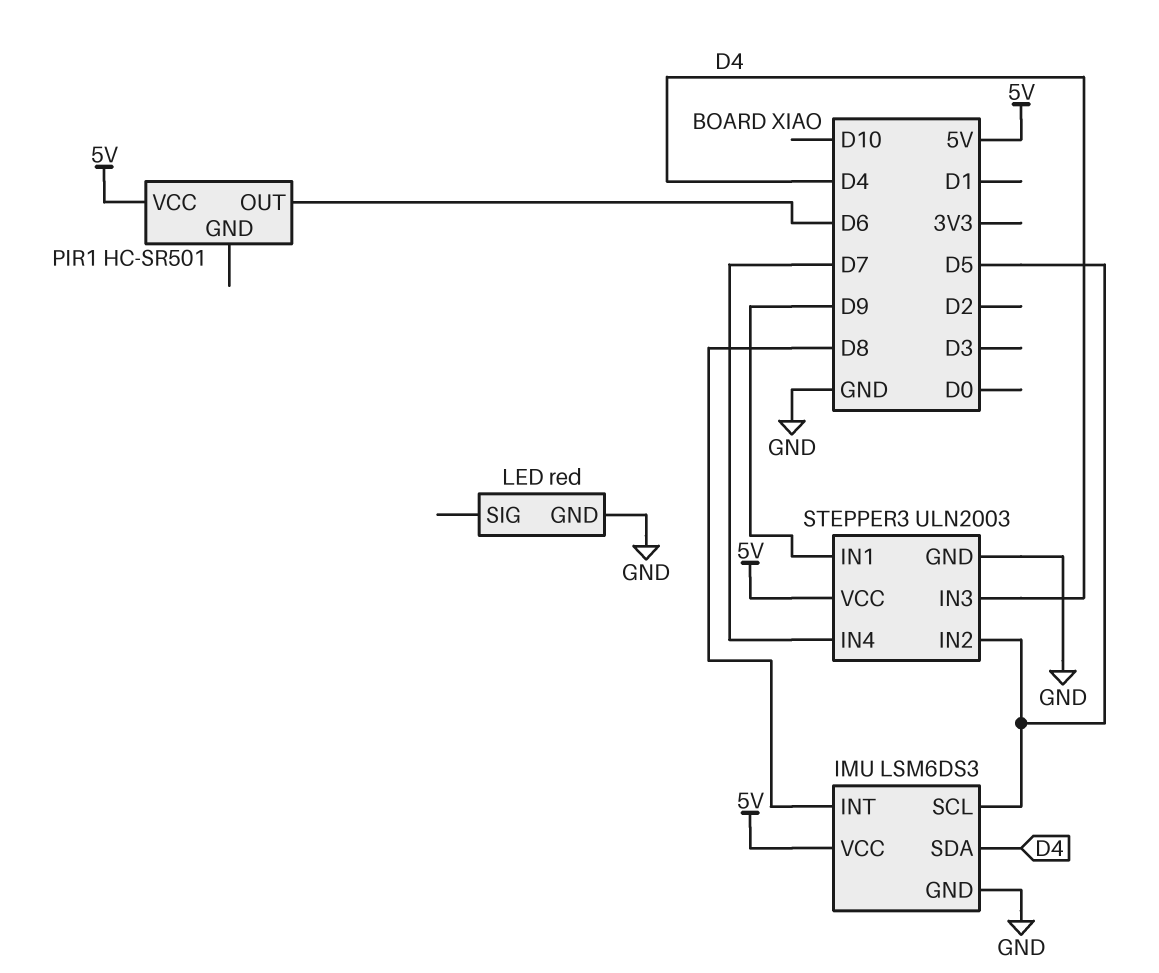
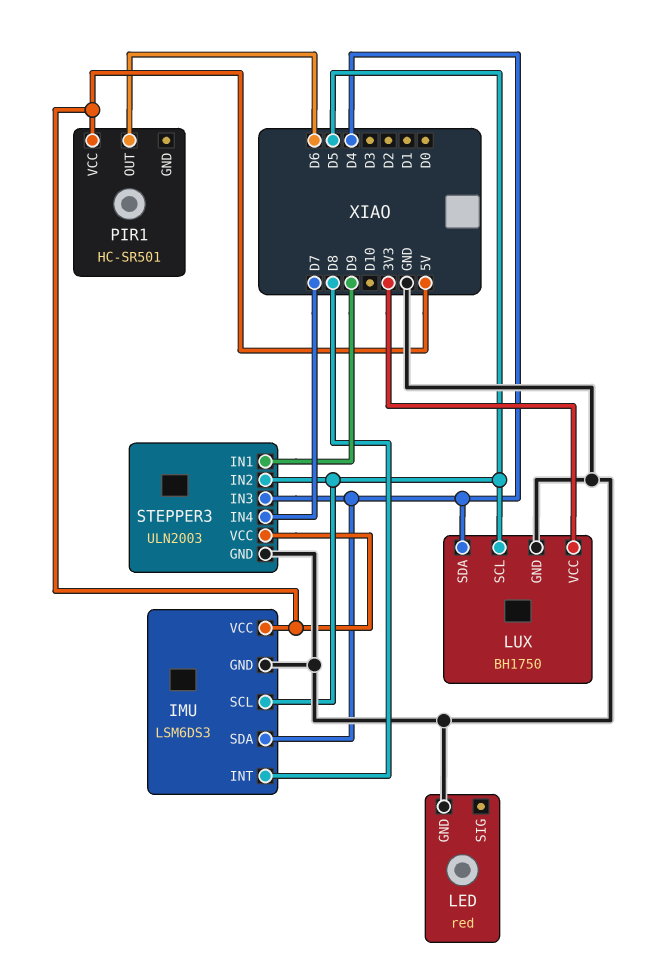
LUX: none -> BH1750
LUX pin GND: none -> GND
LUX pin SCL: none -> D5
LUX pin SDA: none -> D4
LUX pin VCC: none -> 3V3

